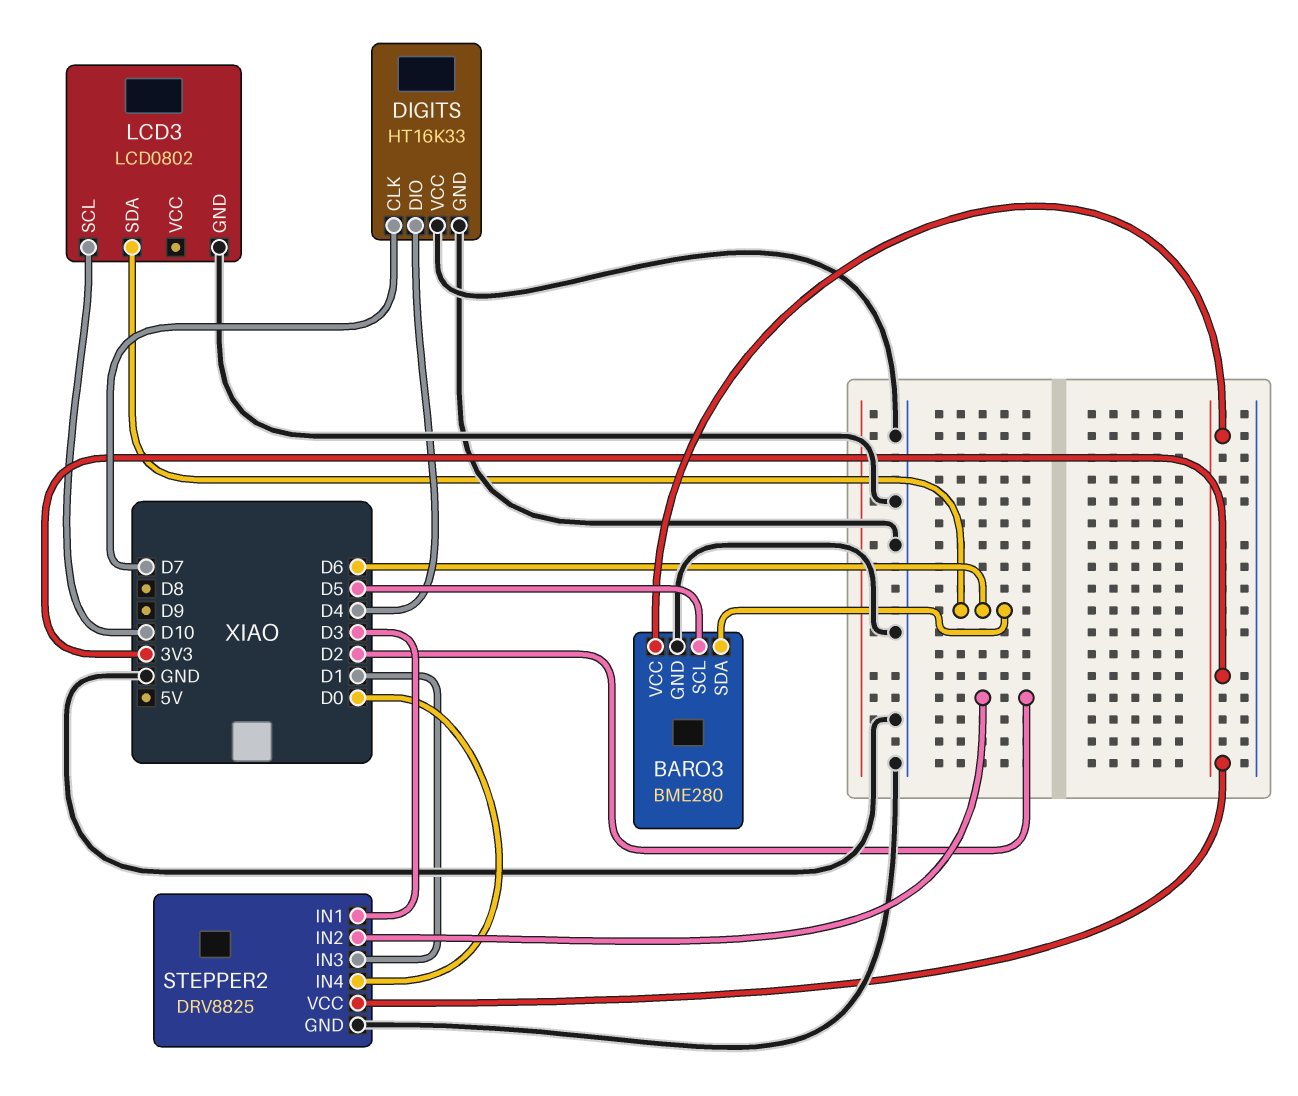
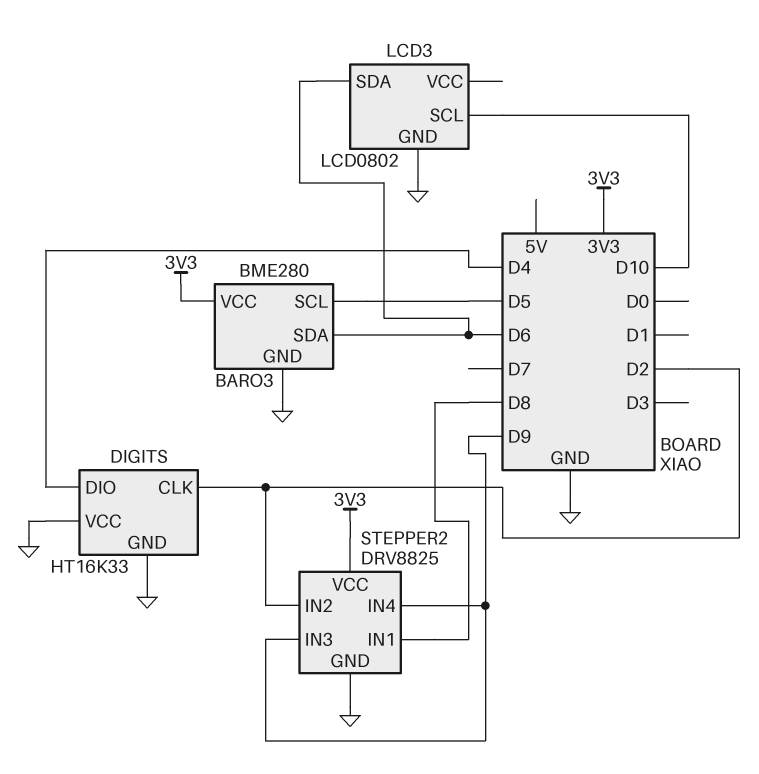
DIGITS pin CLK: D7 -> D2
STEPPER2 pin IN1: D3 -> D8
STEPPER2 pin IN3: D1 -> D9
STEPPER2 pin IN4: D0 -> D9

